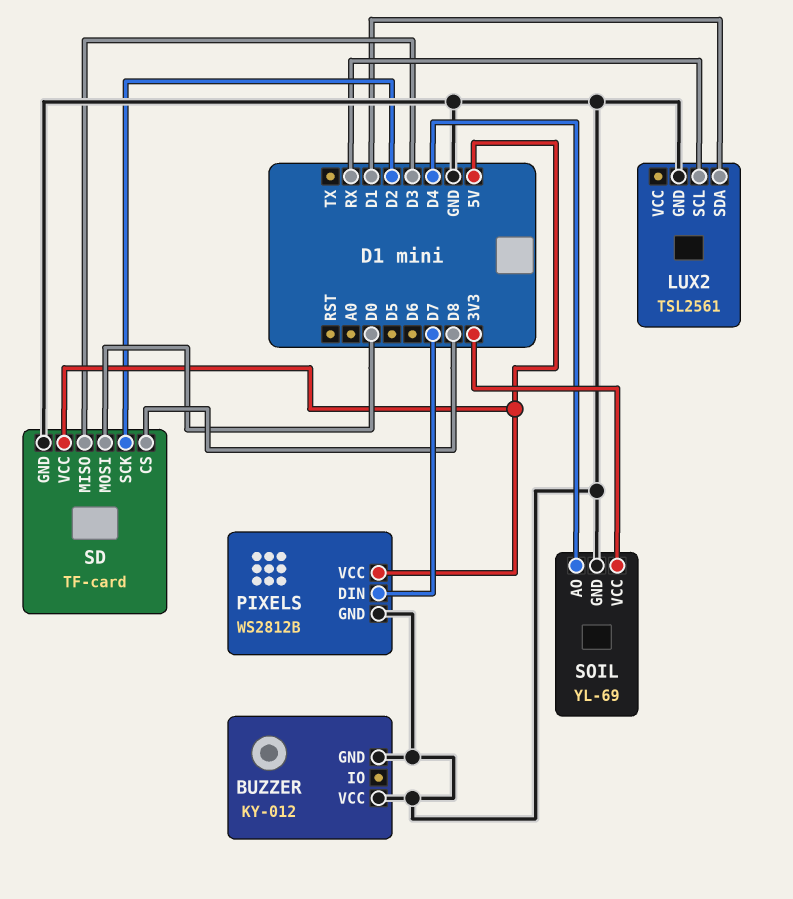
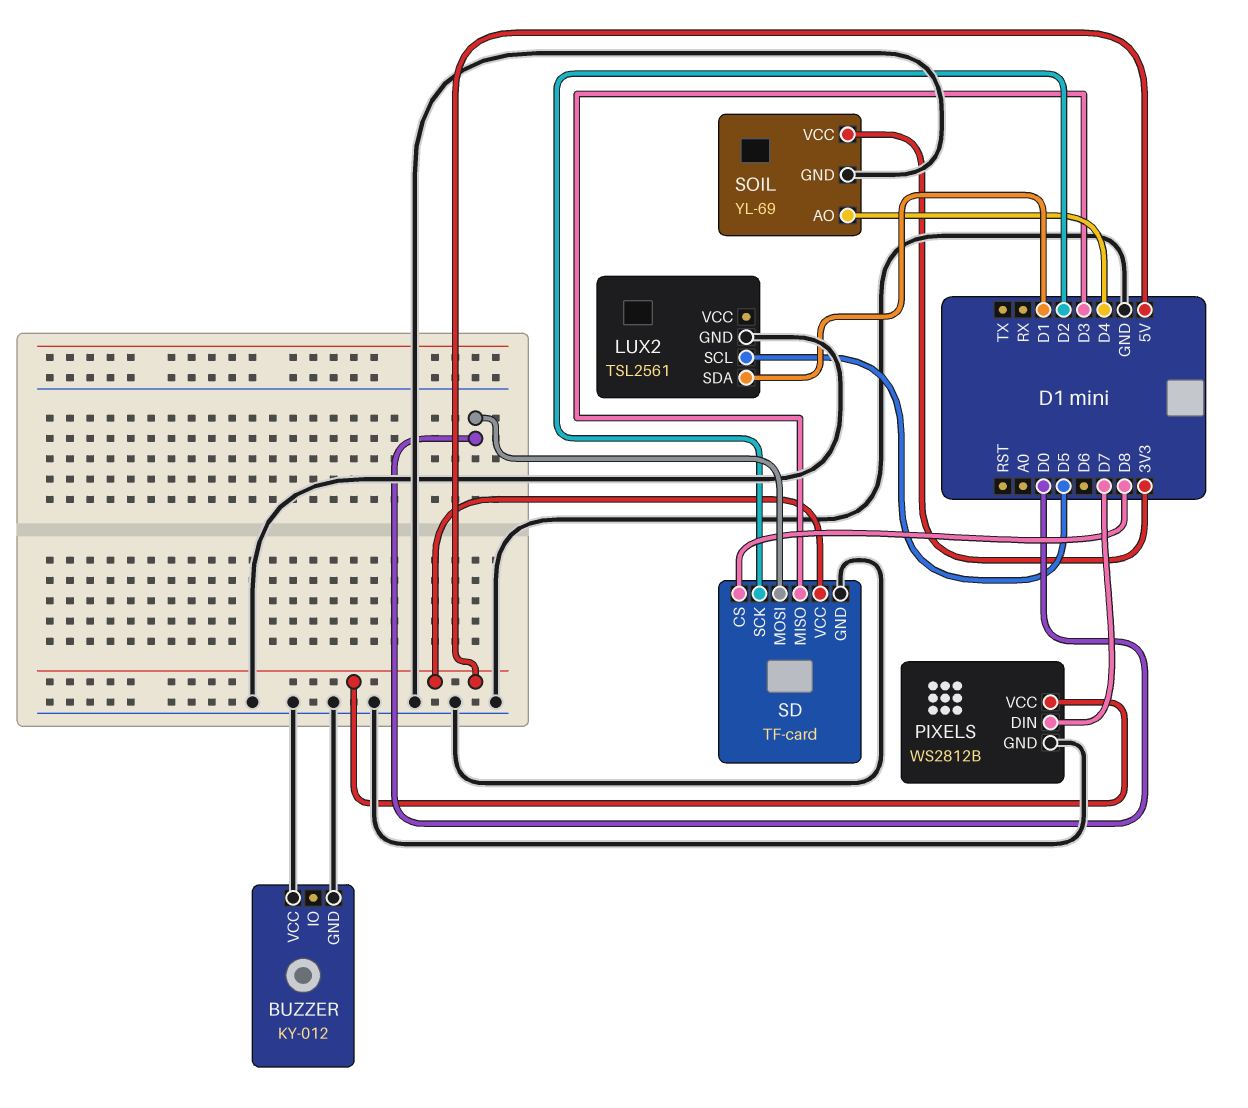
LUX2 pin SCL: RX -> D5

